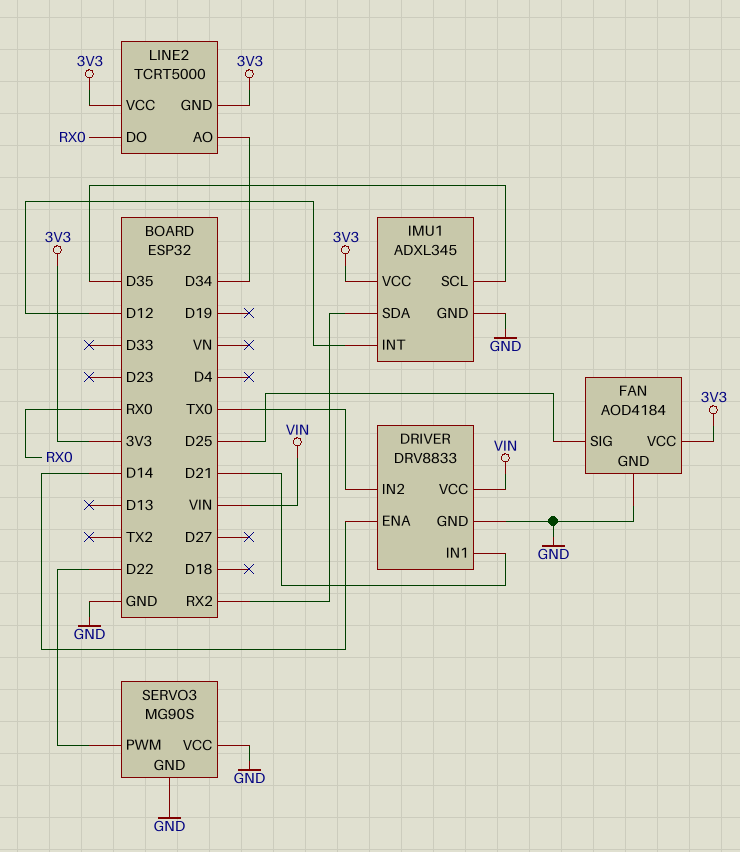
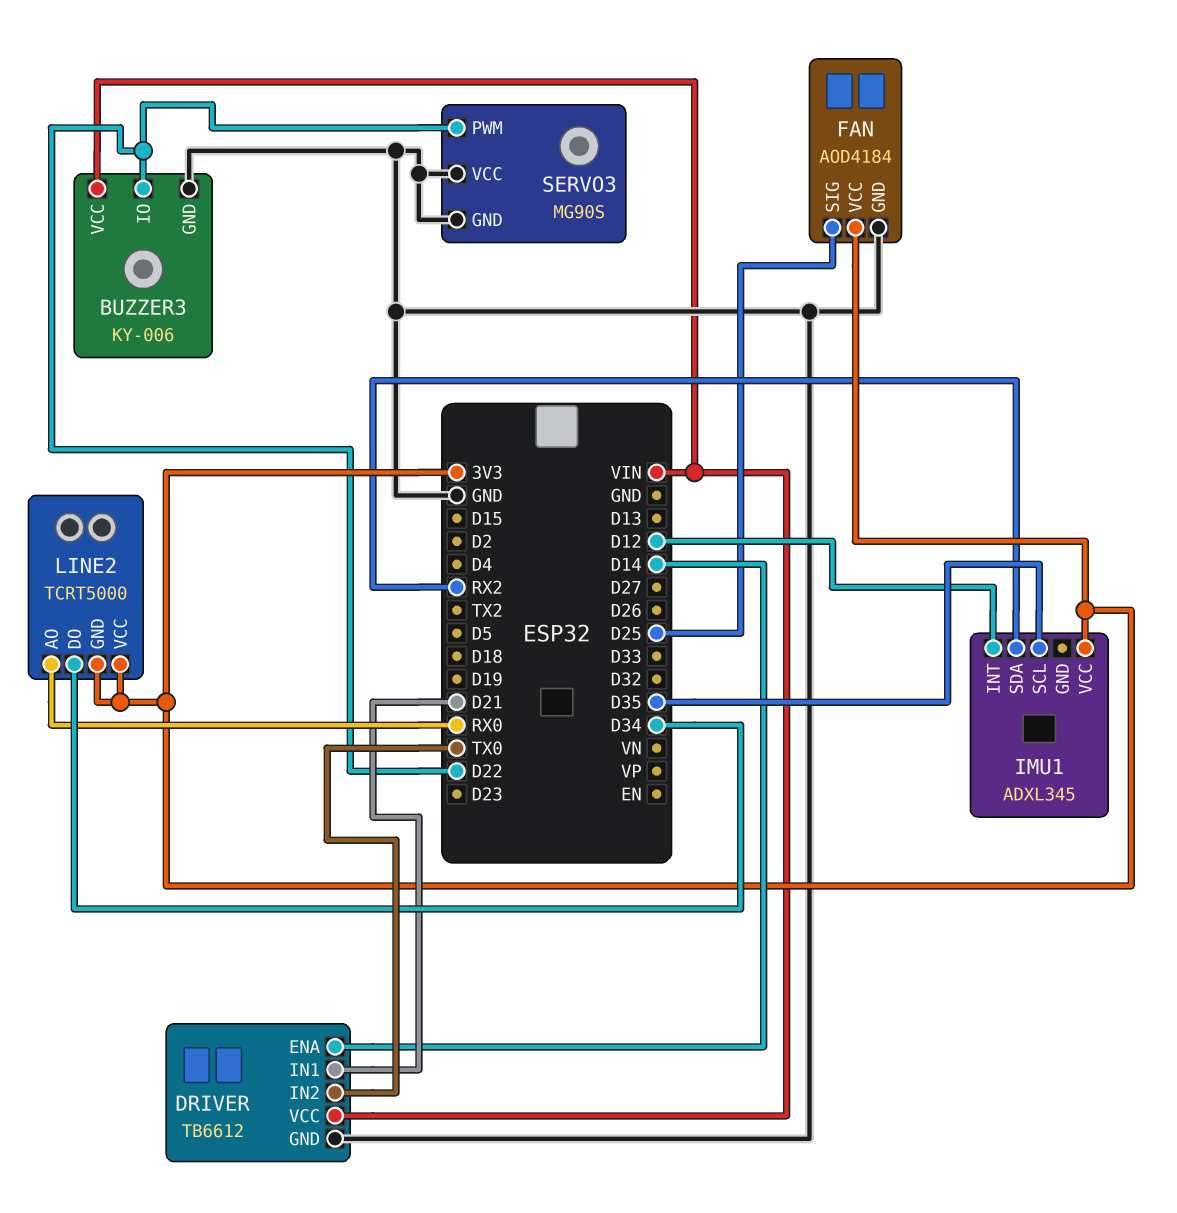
BUZZER3: none -> KY-006
BUZZER3 pin GND: none -> GND
BUZZER3 pin IO: none -> D22
BUZZER3 pin VCC: none -> VIN
DRIVER: DRV8833 -> TB6612
IMU1 pin GND: GND -> none
LINE2 pin AO: D34 -> RX0
LINE2 pin DO: RX0 -> D34

